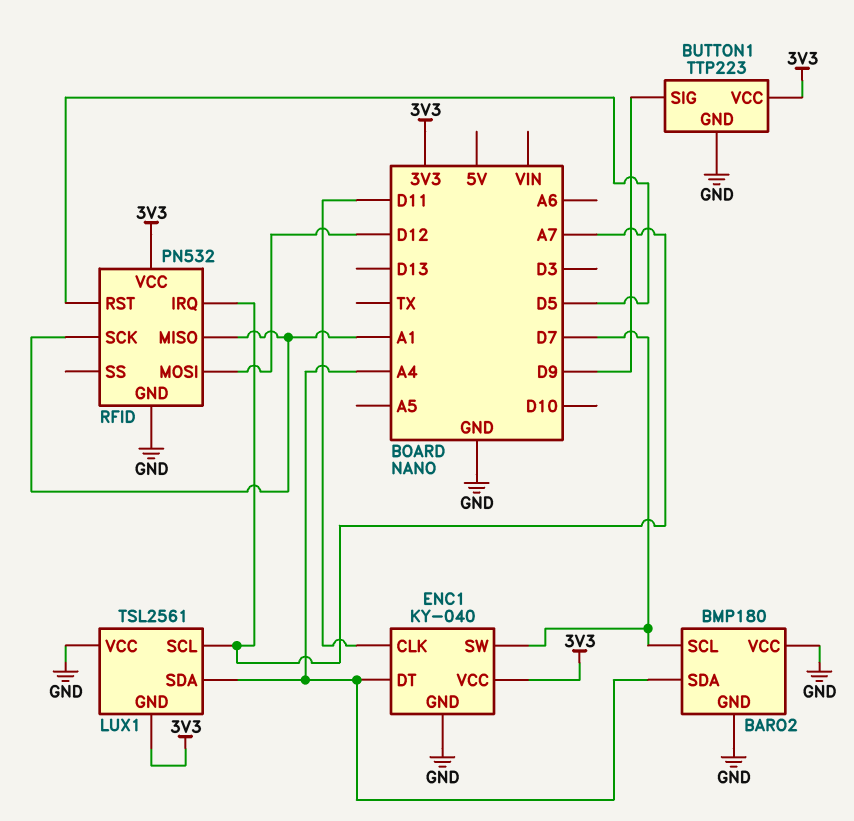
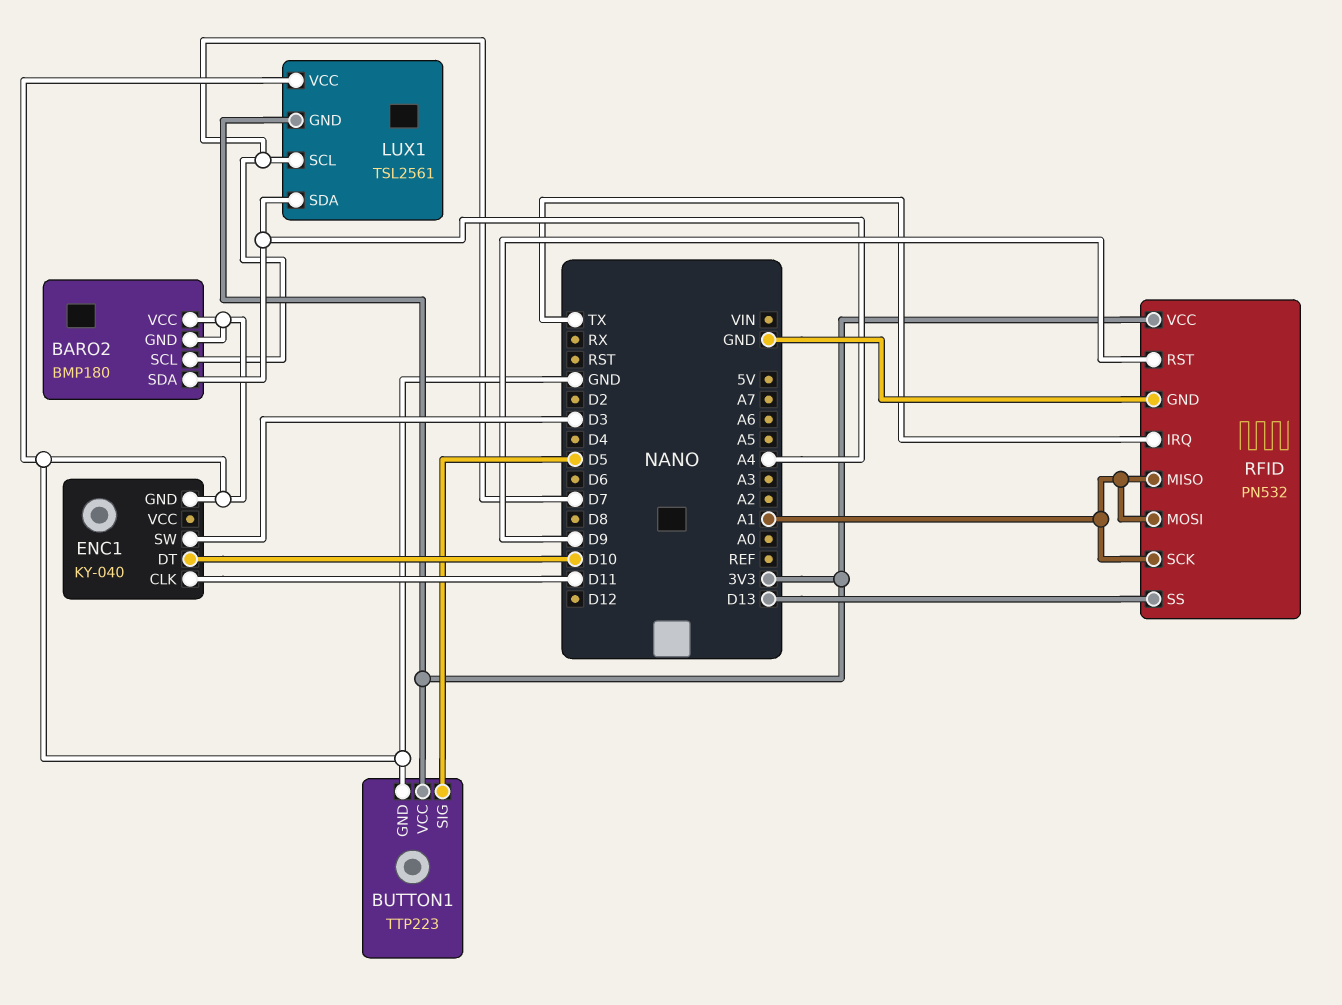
BUTTON1 pin SIG: D9 -> D5
ENC1 pin DT: A4 -> D10
ENC1 pin SW: D7 -> D3
ENC1 pin VCC: 3V3 -> none
LUX1 pin SCL: A7 -> D7
RFID pin IRQ: A7 -> TX
RFID pin MOSI: D12 -> A1
RFID pin RST: D5 -> D9
RFID pin SS: none -> D13

